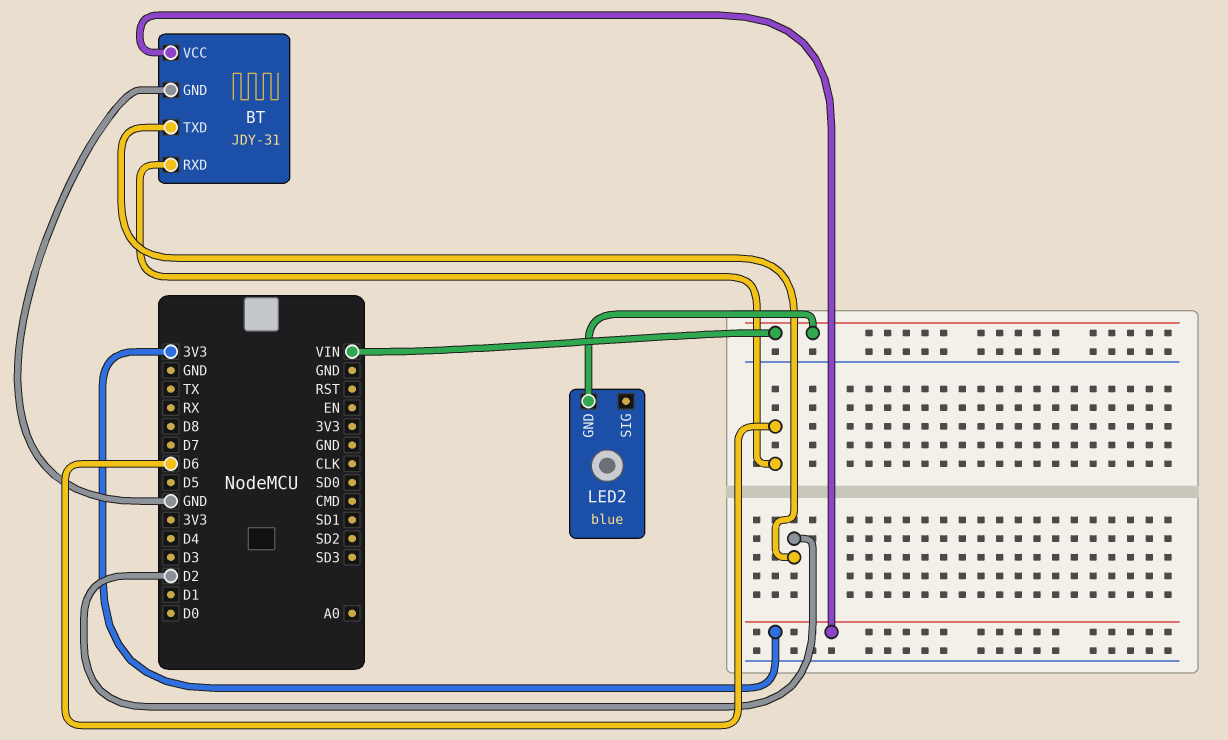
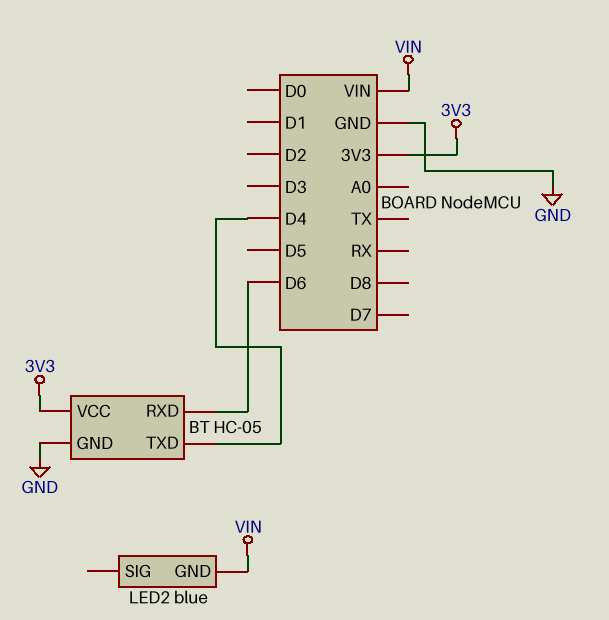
BT: JDY-31 -> HC-05
BT pin TXD: D2 -> D4

